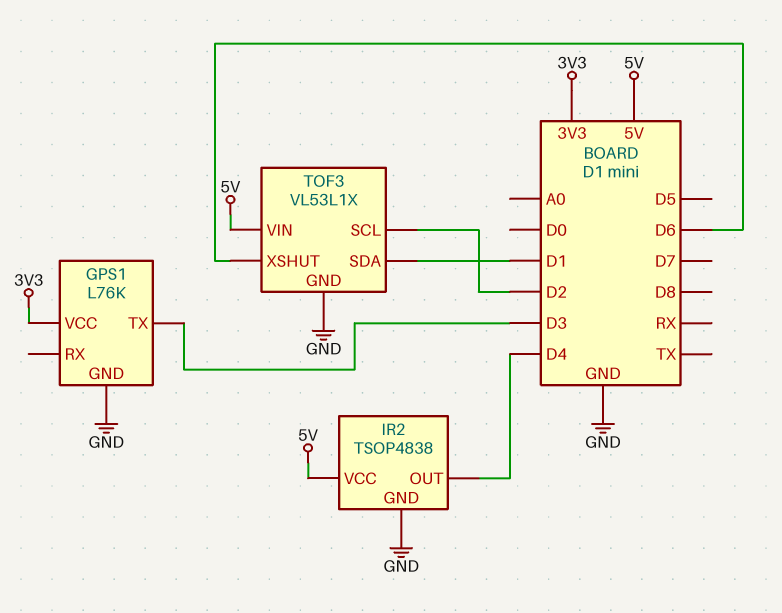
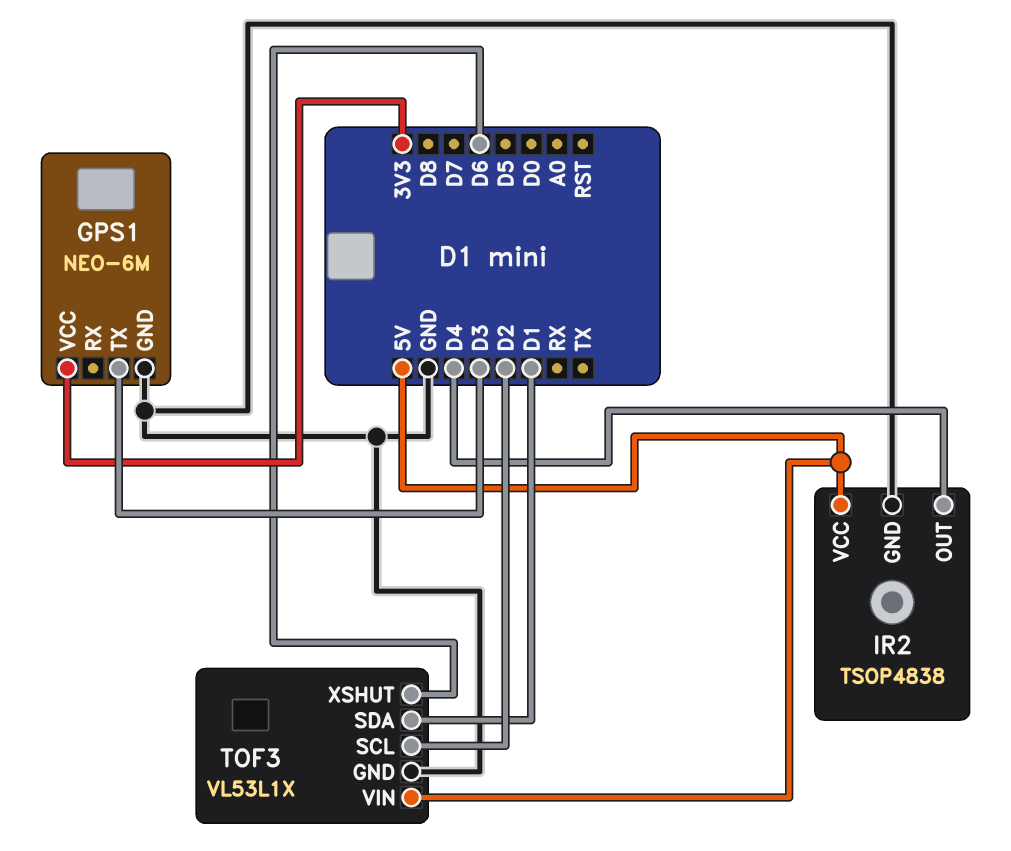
GPS1: L76K -> NEO-6M

